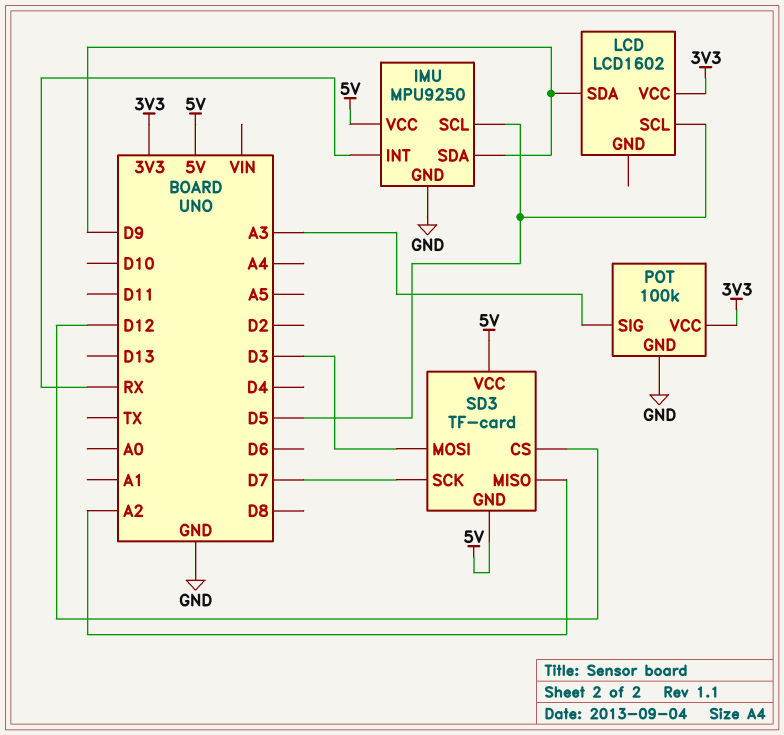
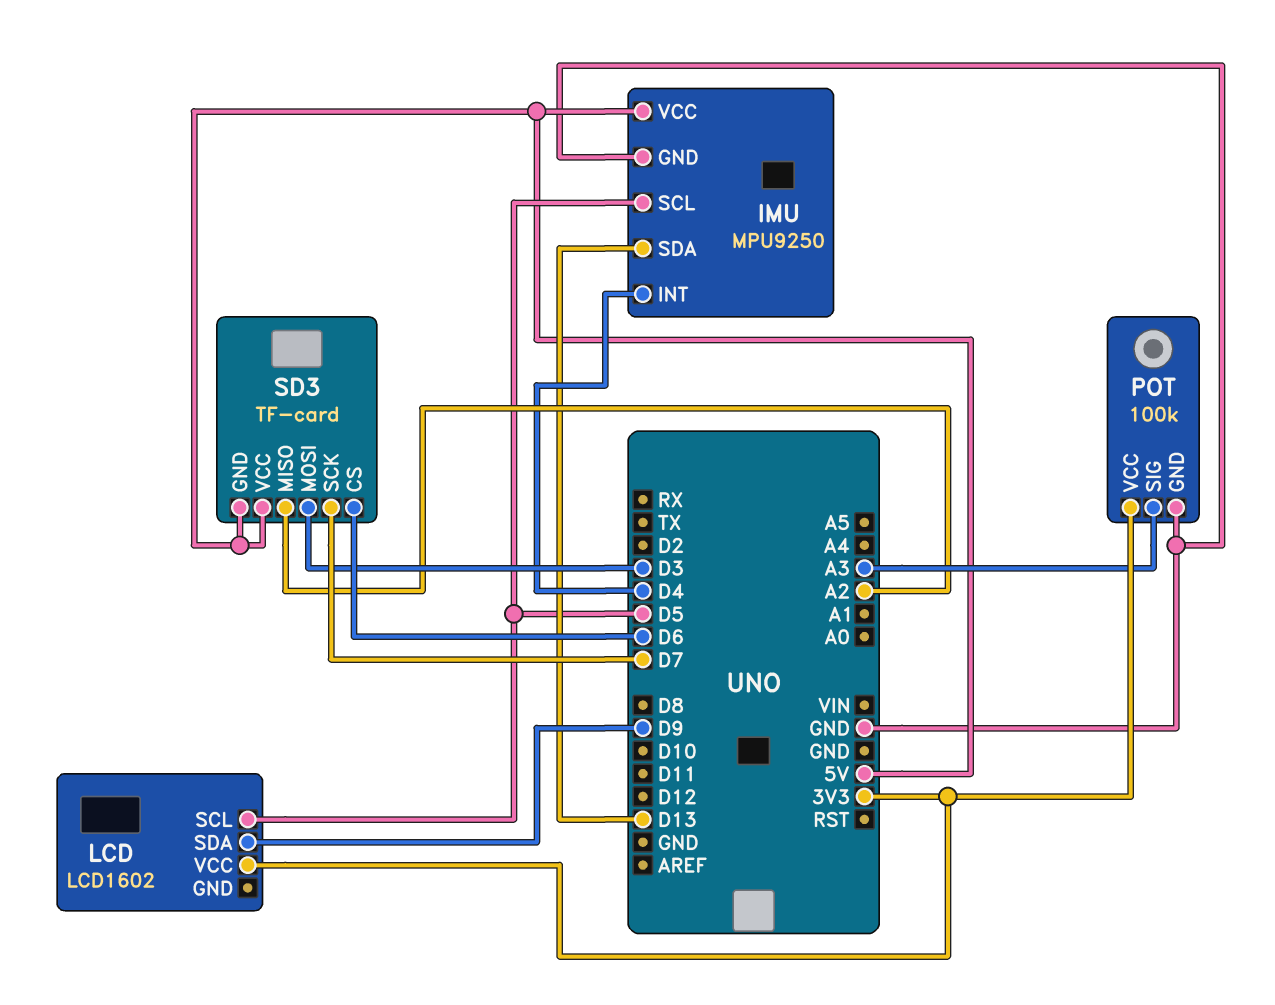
IMU pin INT: RX -> D4
IMU pin SDA: D9 -> D13
SD3 pin CS: D12 -> D6

